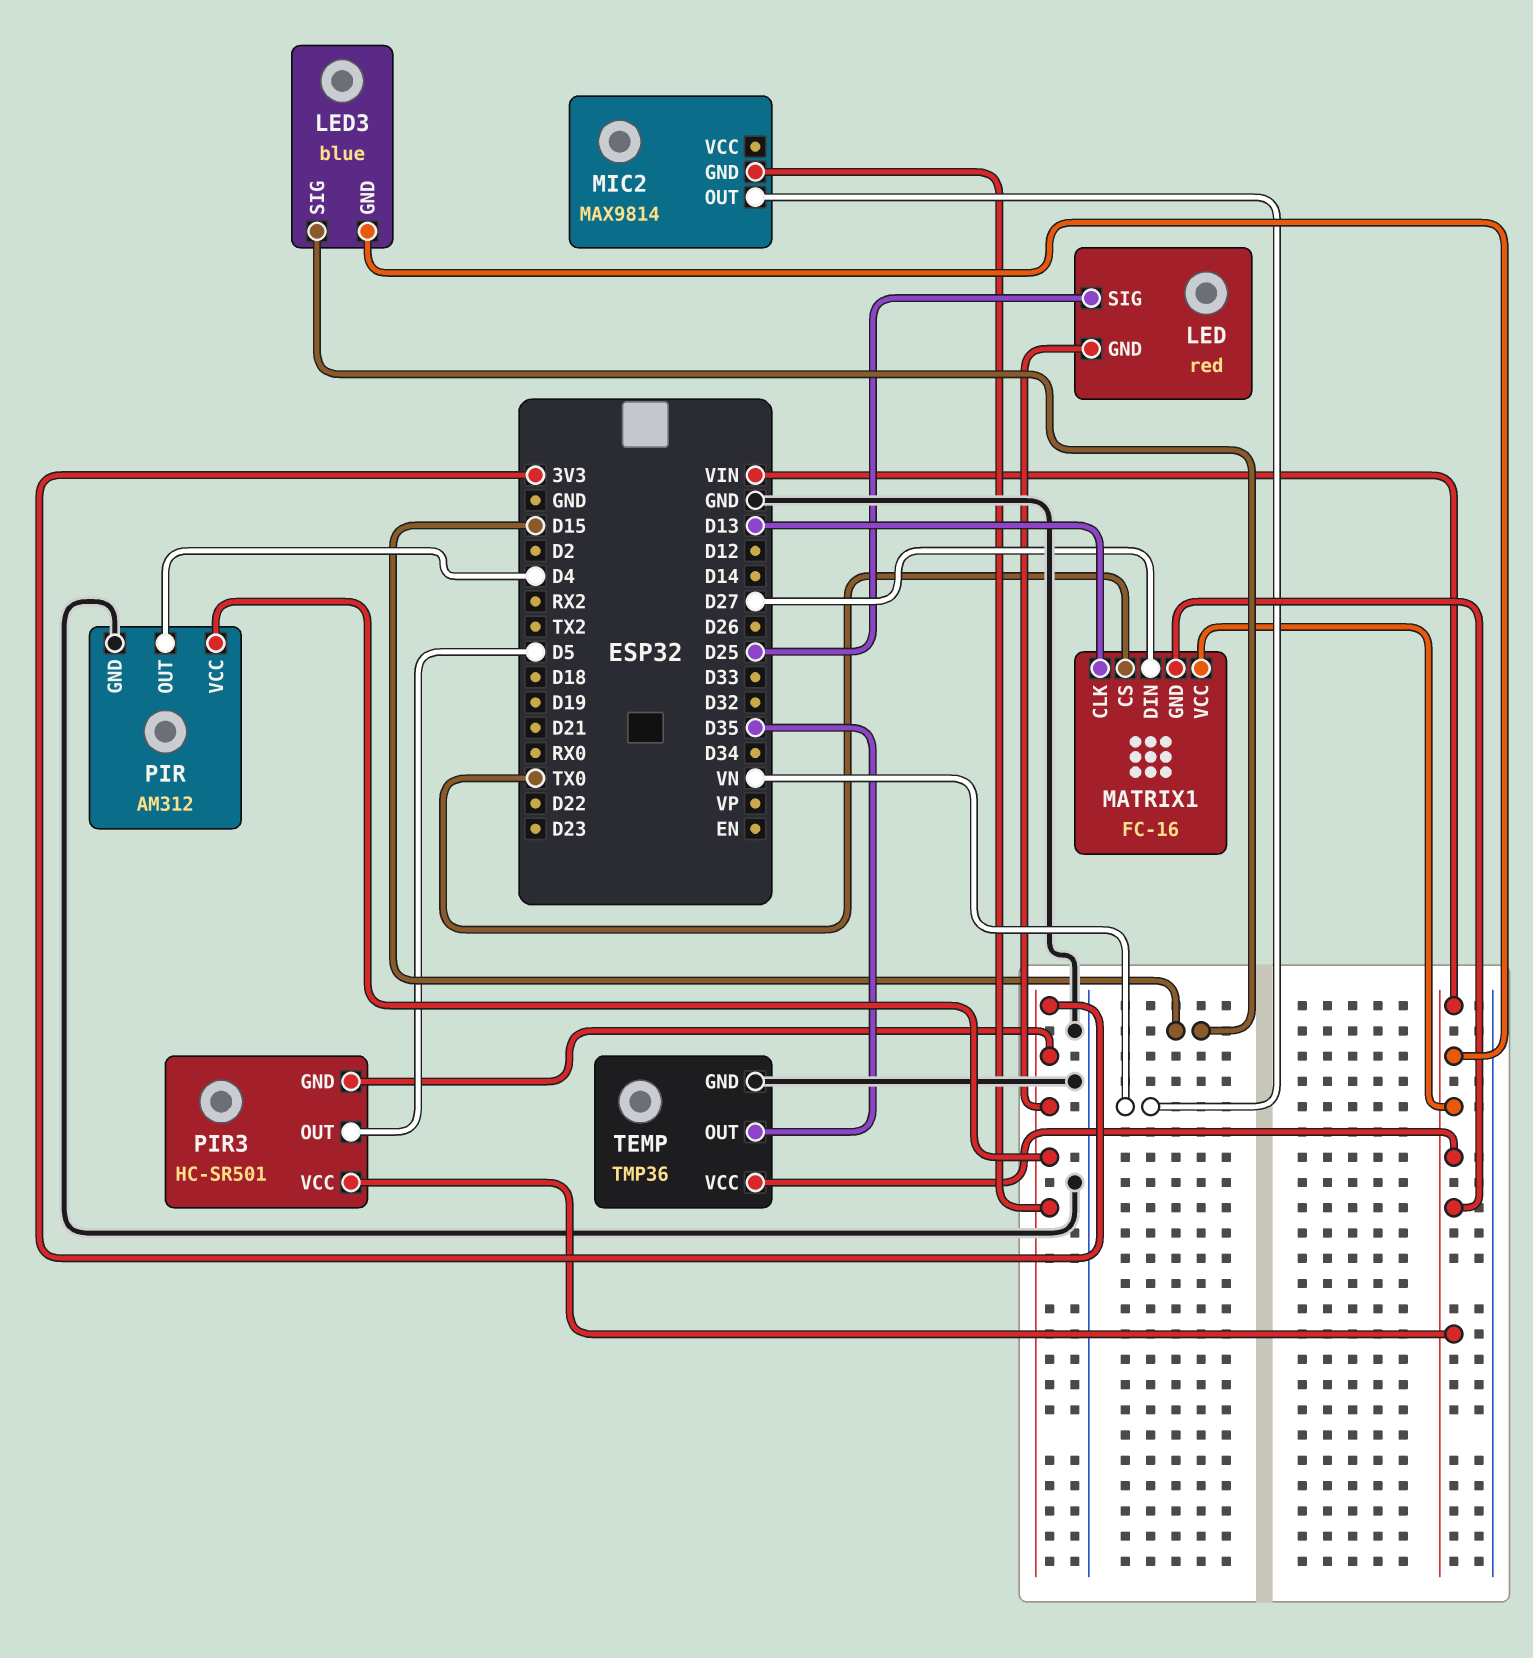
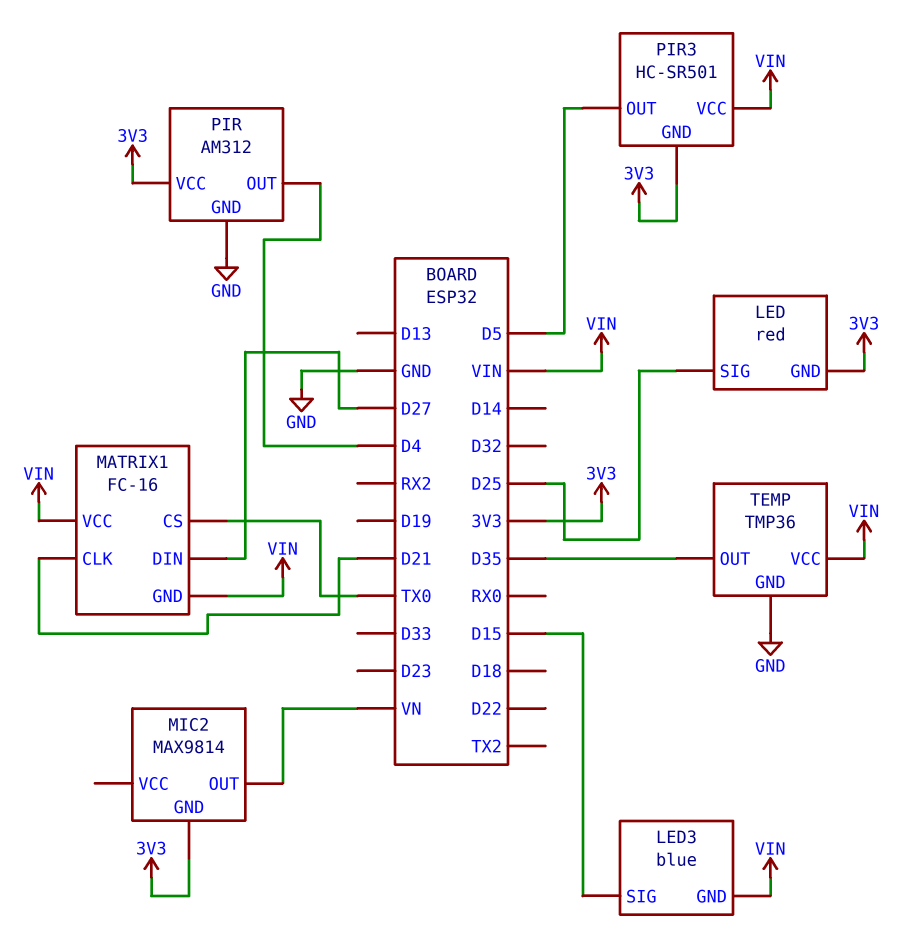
MATRIX1 pin CLK: D13 -> D21

